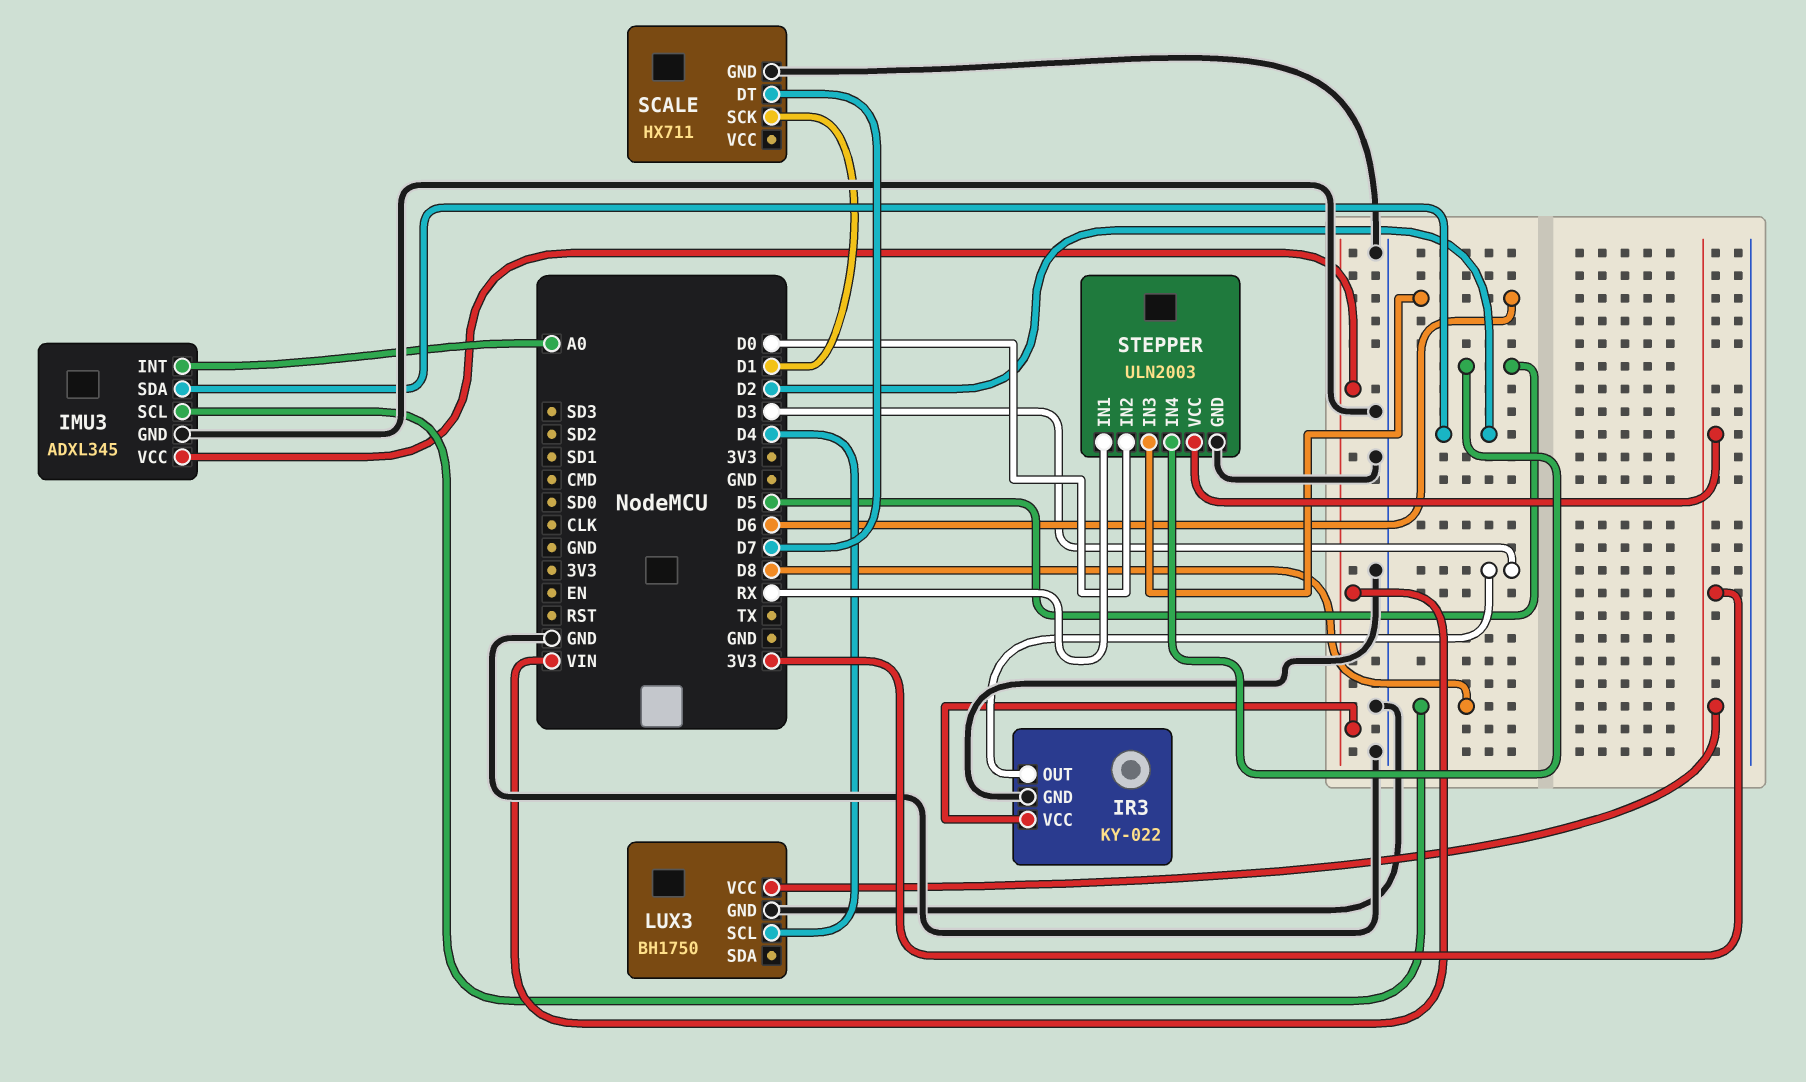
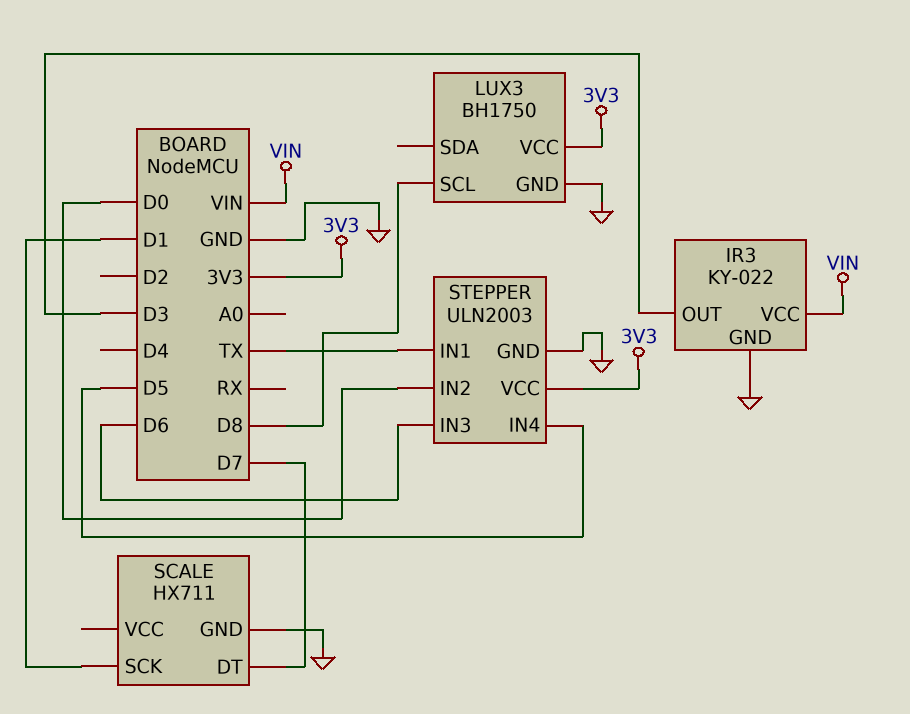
IMU3: ADXL345 -> none
IMU3 pin GND: GND -> none
IMU3 pin INT: A0 -> none
IMU3 pin SCL: D8 -> none
IMU3 pin SDA: D2 -> none
IMU3 pin VCC: VIN -> none
LUX3 pin SCL: D4 -> D8
STEPPER pin IN1: RX -> TX

